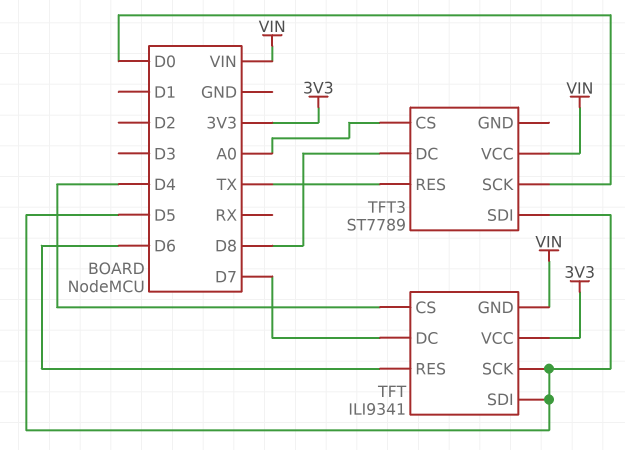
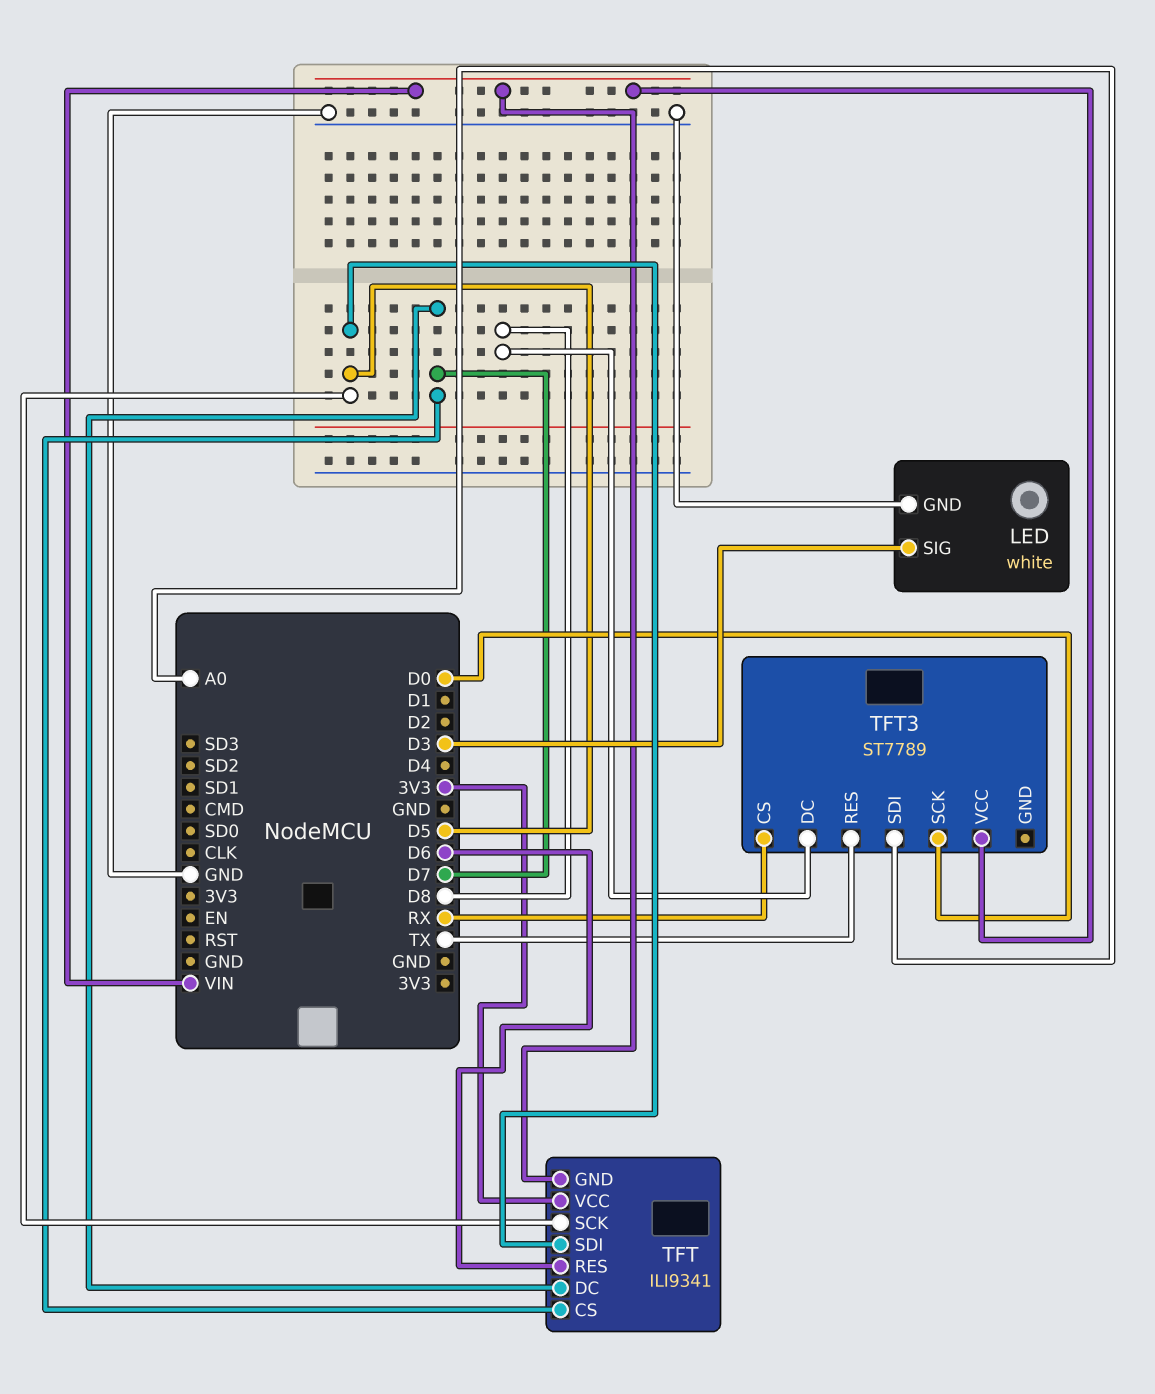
LED: none -> white
LED pin GND: none -> GND
LED pin SIG: none -> D3
TFT pin CS: D4 -> D7
TFT3 pin CS: A0 -> RX
TFT3 pin SDI: D5 -> A0

